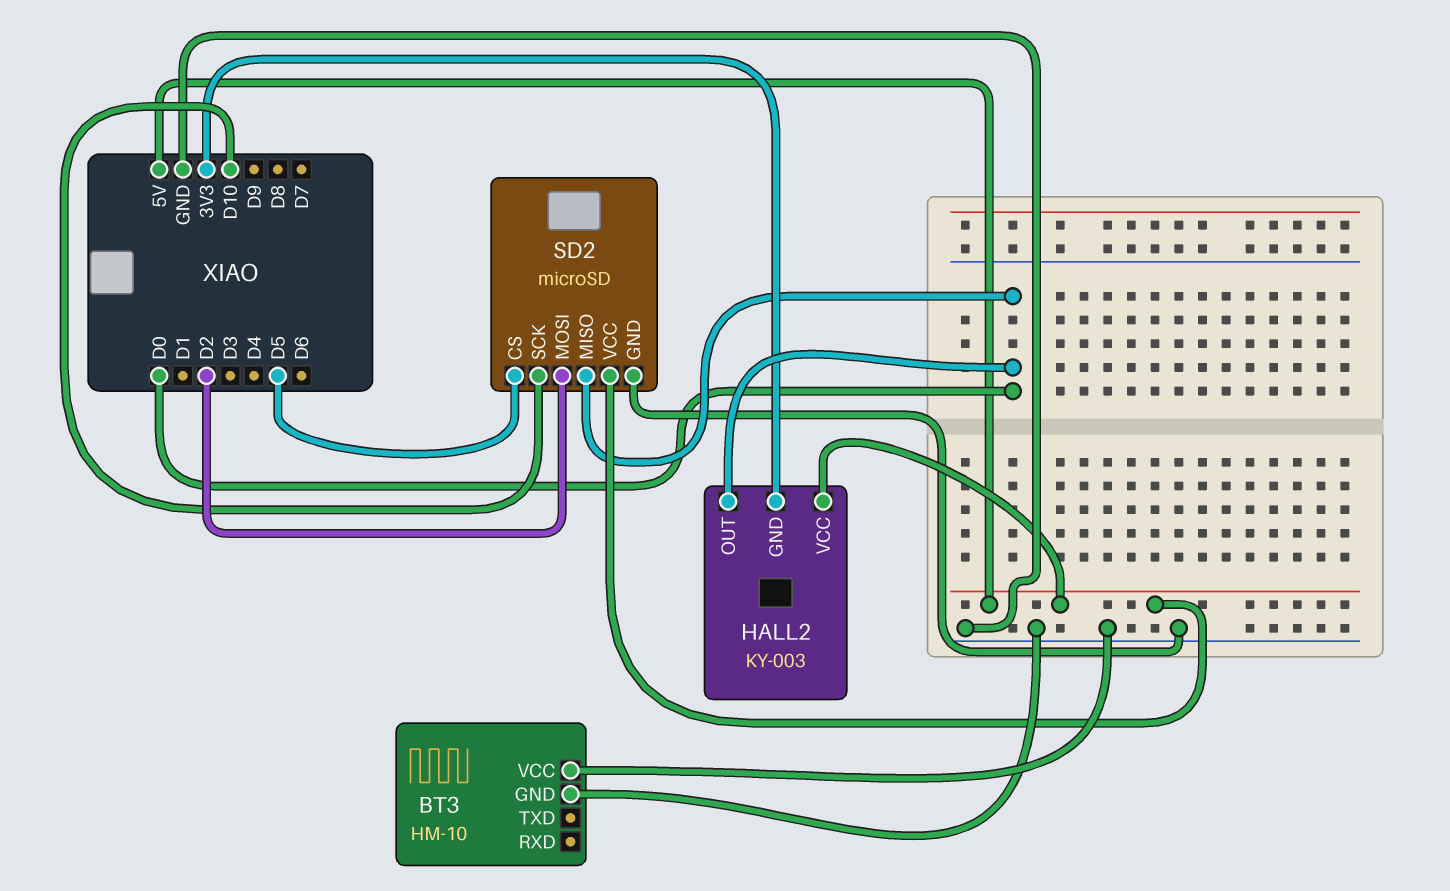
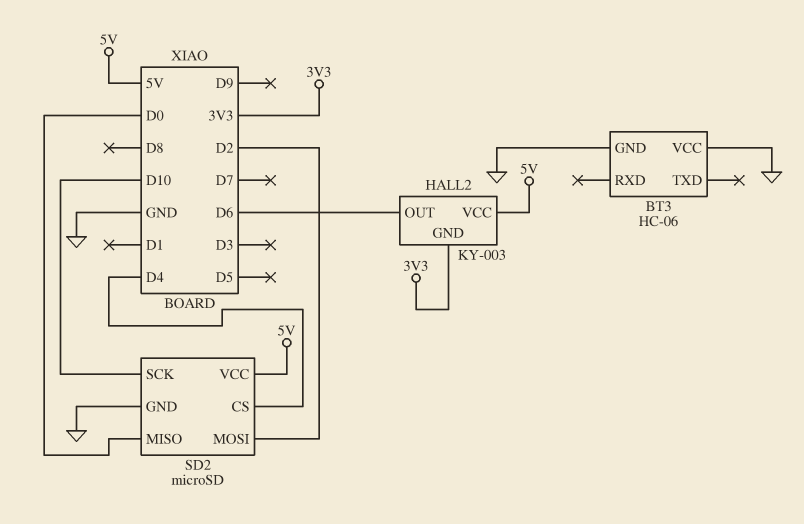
BT3: HM-10 -> HC-06
HALL2 pin OUT: D0 -> D6
SD2 pin CS: D5 -> D4

